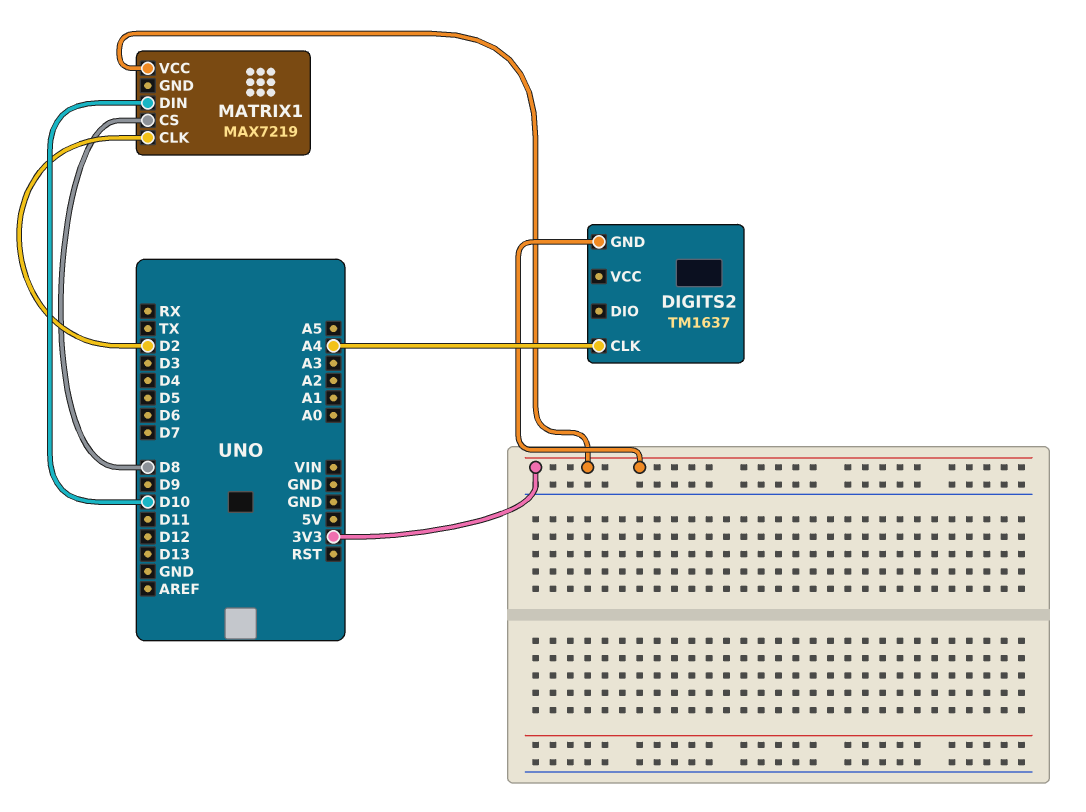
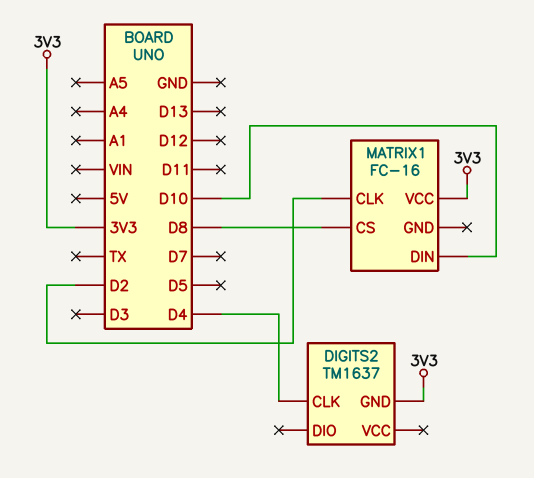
DIGITS2 pin CLK: A4 -> D4
MATRIX1: MAX7219 -> FC-16

